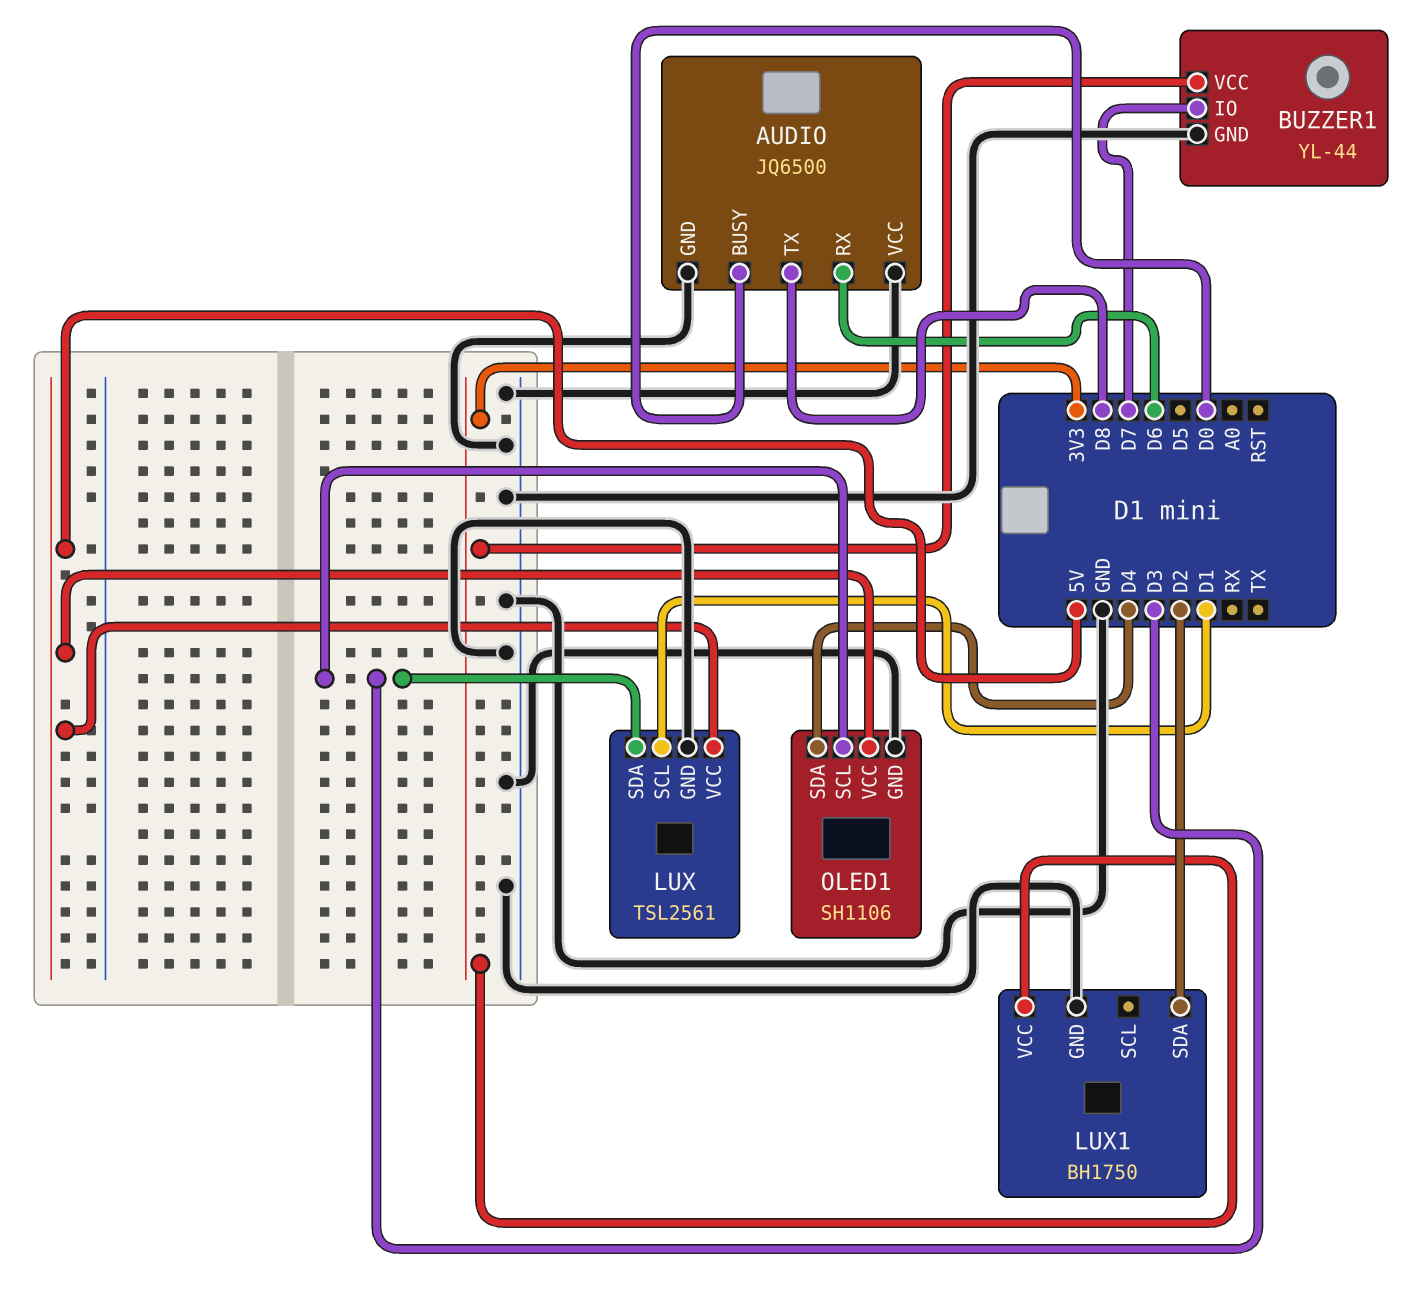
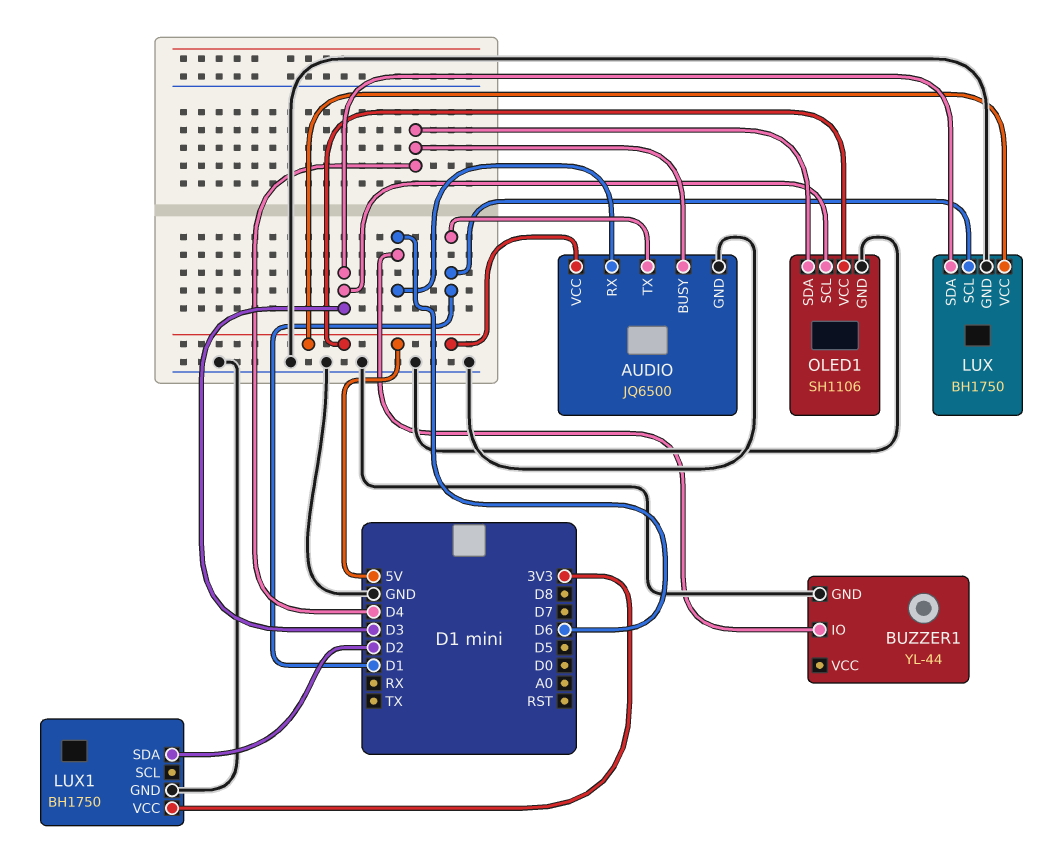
AUDIO pin BUSY: D0 -> D4
AUDIO pin TX: D8 -> D1
AUDIO pin VCC: GND -> 5V
BUZZER1 pin IO: D7 -> D6
BUZZER1 pin VCC: 3V3 -> none
LUX: TSL2561 -> BH1750

